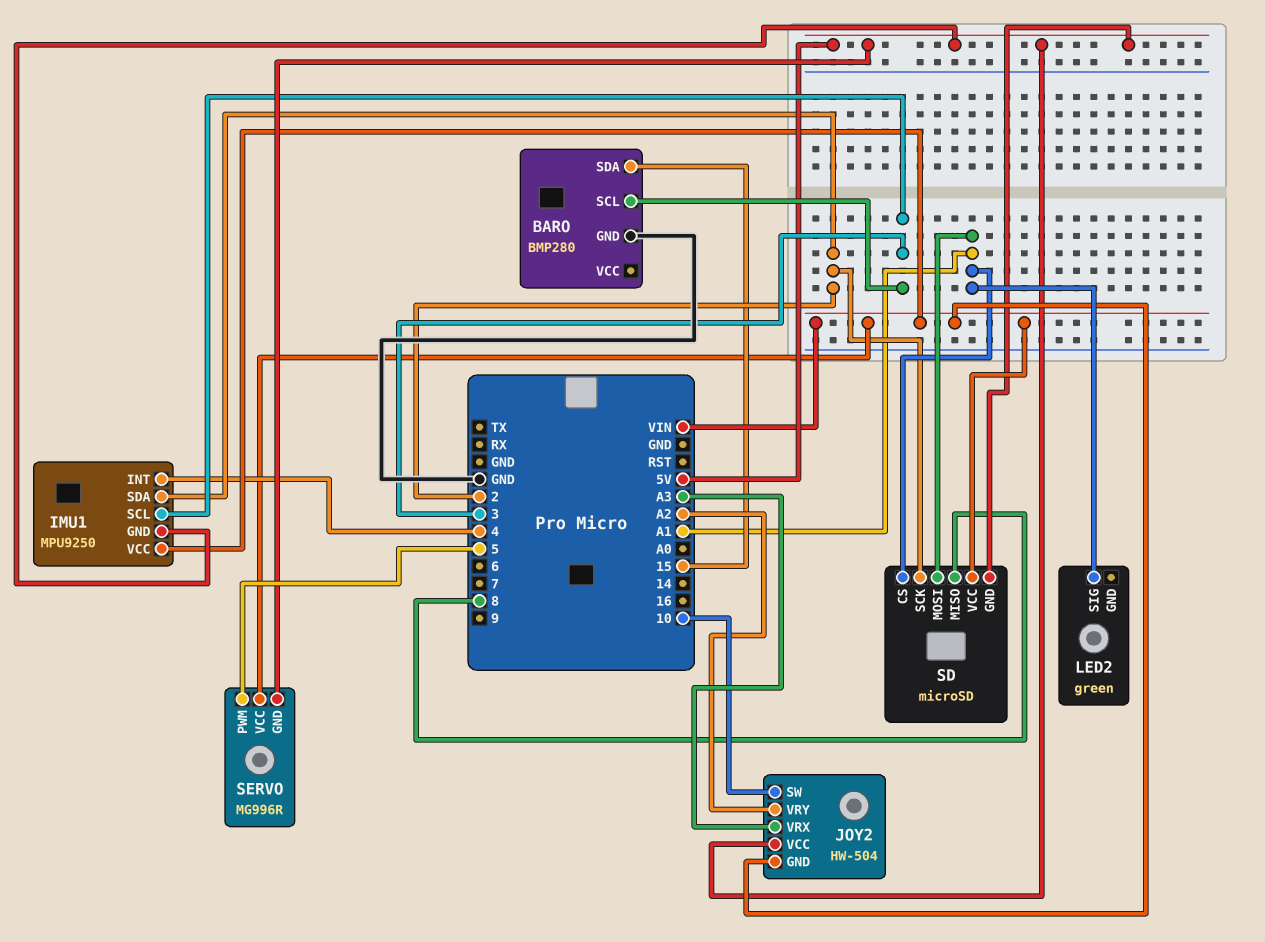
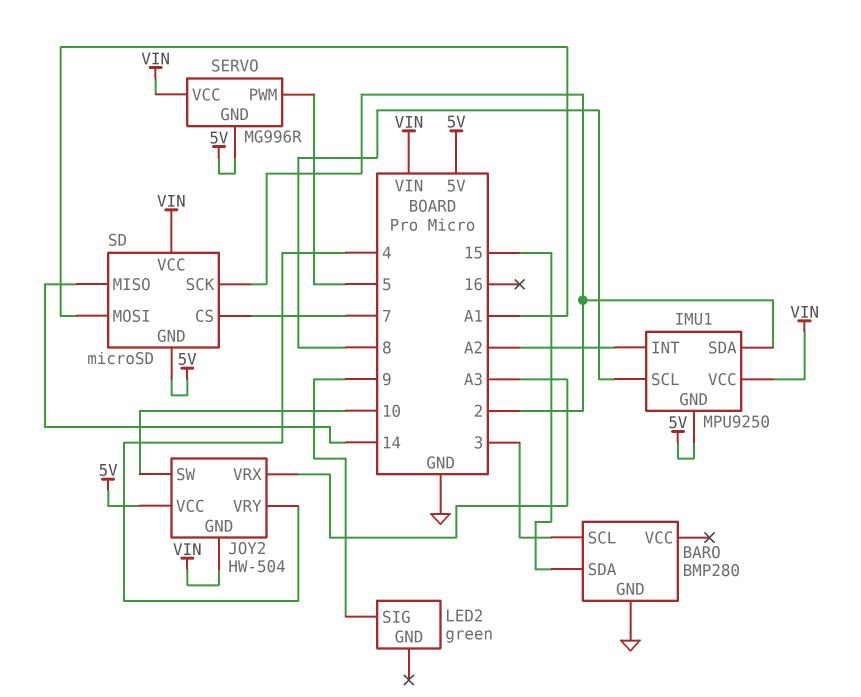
IMU1 pin INT: 4 -> A2
IMU1 pin SCL: 3 -> 8
JOY2 pin VRY: A2 -> 4
LED2 pin SIG: A1 -> 9
SD pin CS: A1 -> 7
SD pin MISO: 8 -> 14

